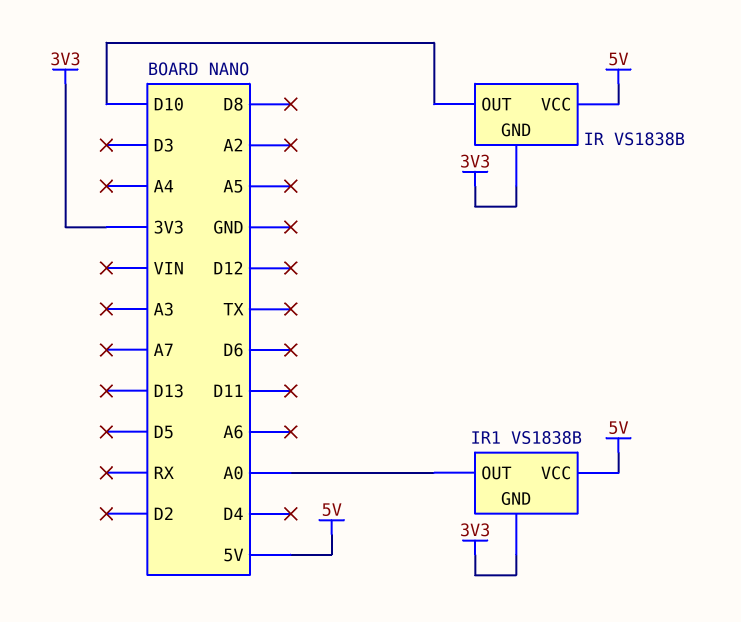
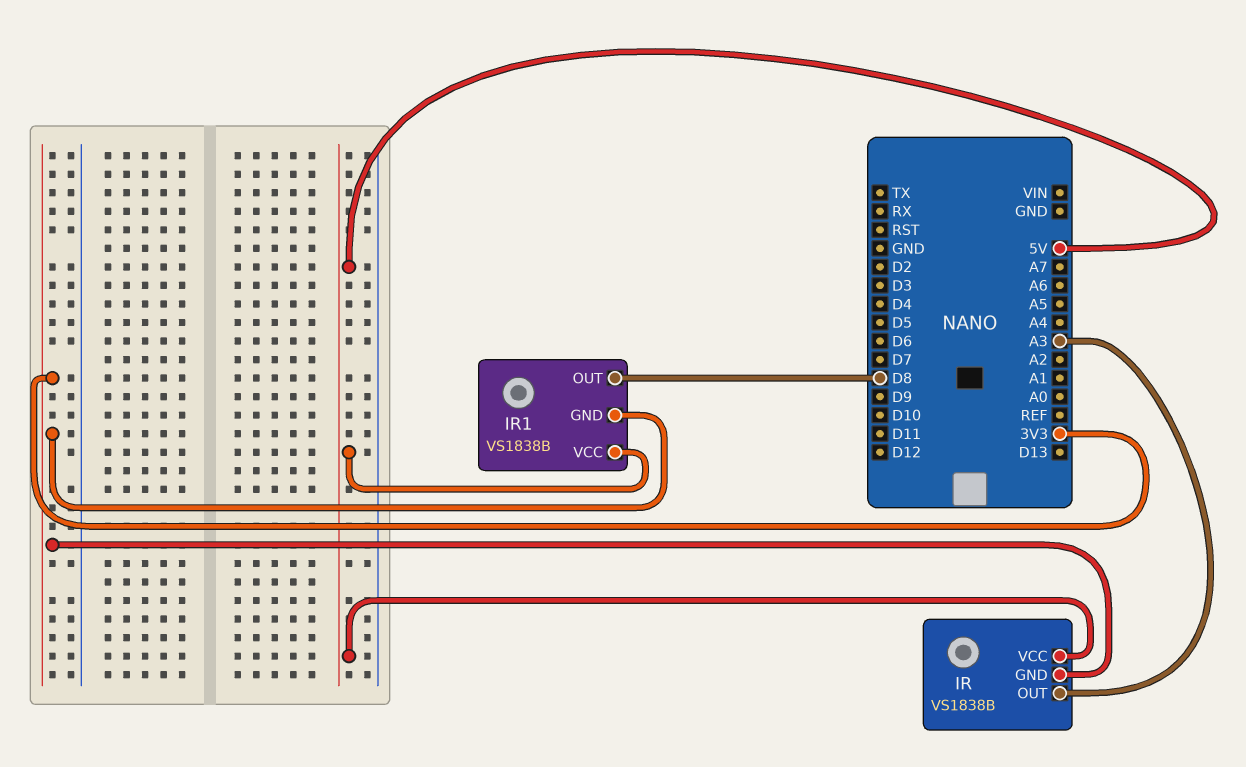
IR pin OUT: D10 -> A3
IR1 pin OUT: A0 -> D8

